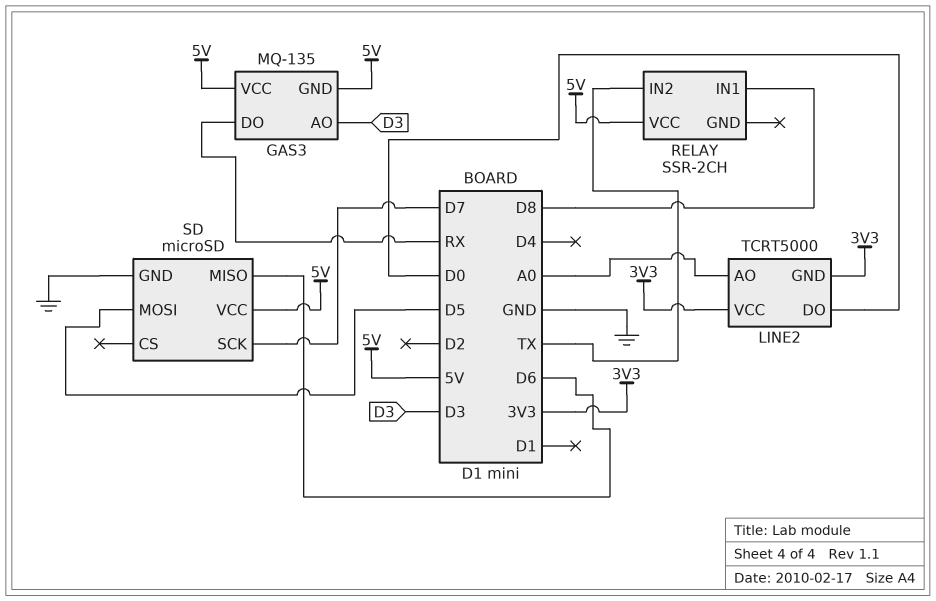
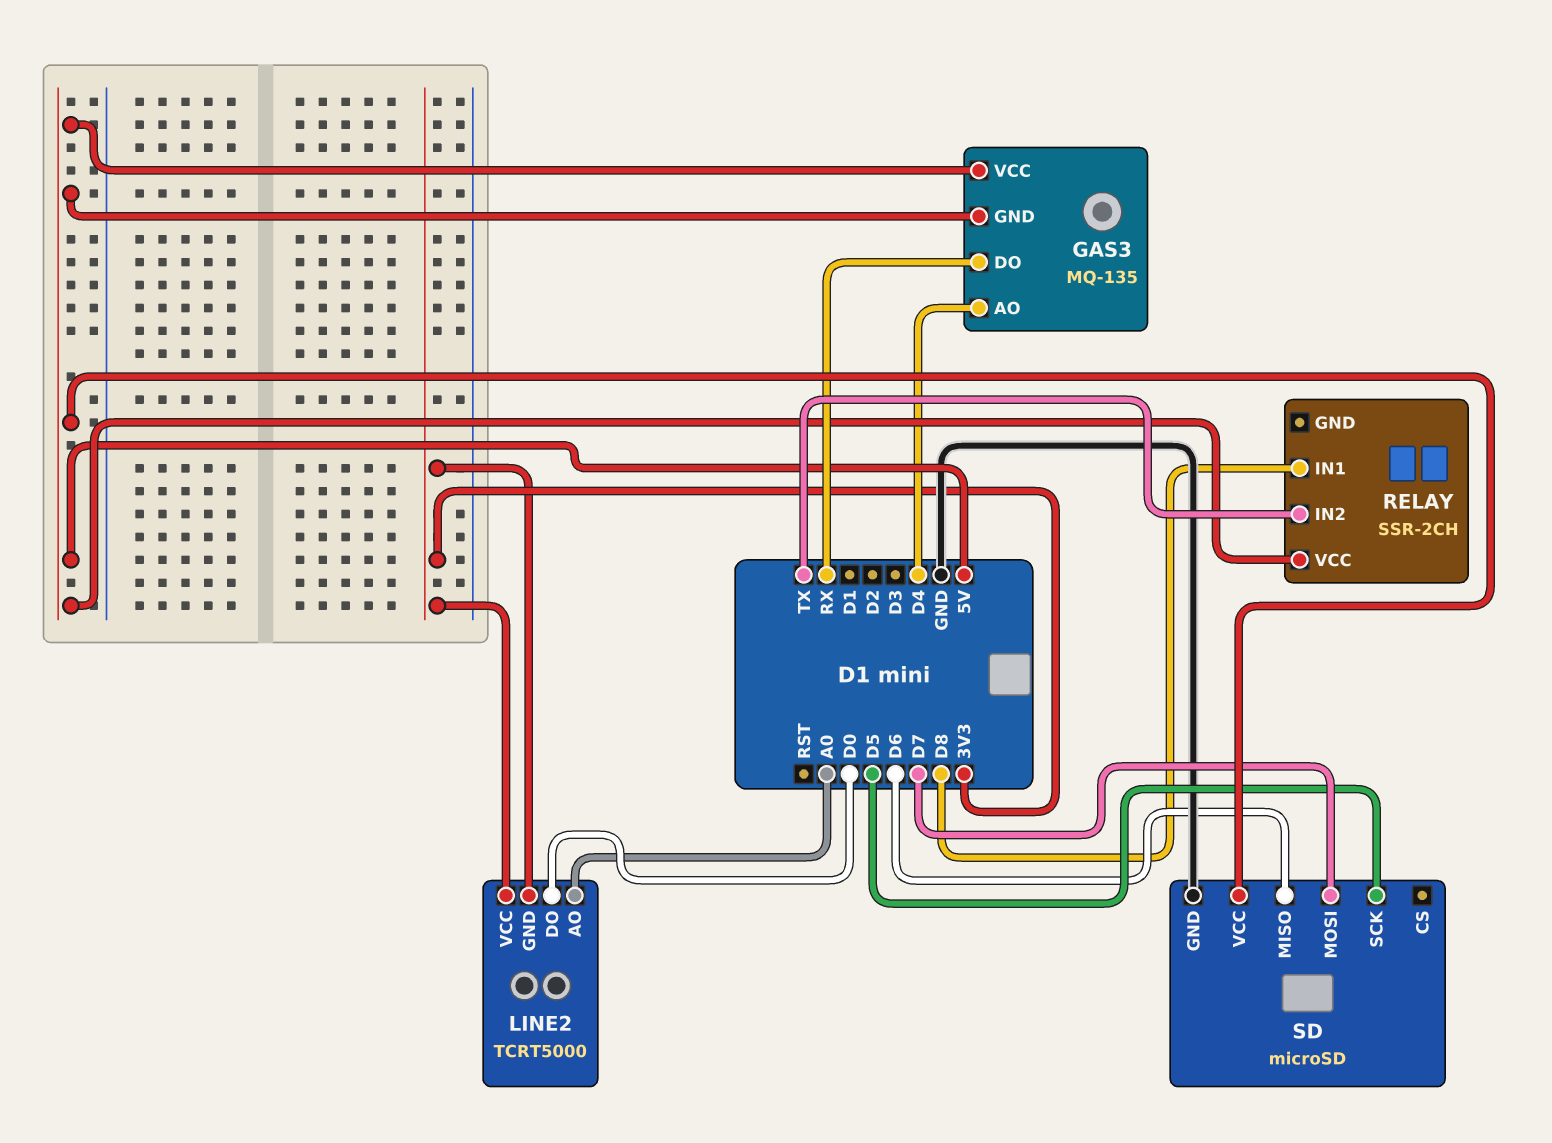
GAS3 pin AO: D3 -> D4
SD pin MOSI: D5 -> D7
SD pin SCK: D7 -> D5

